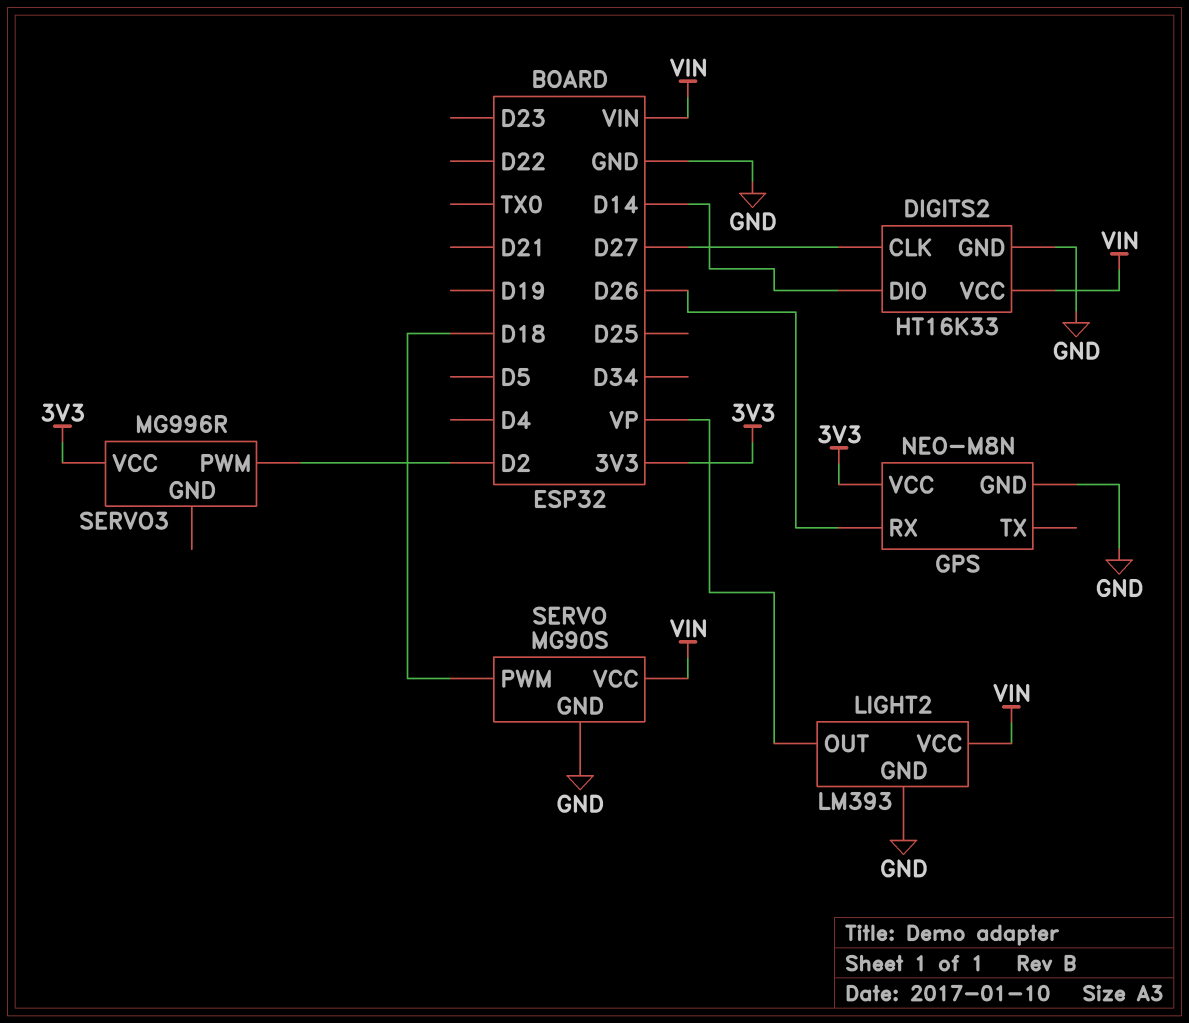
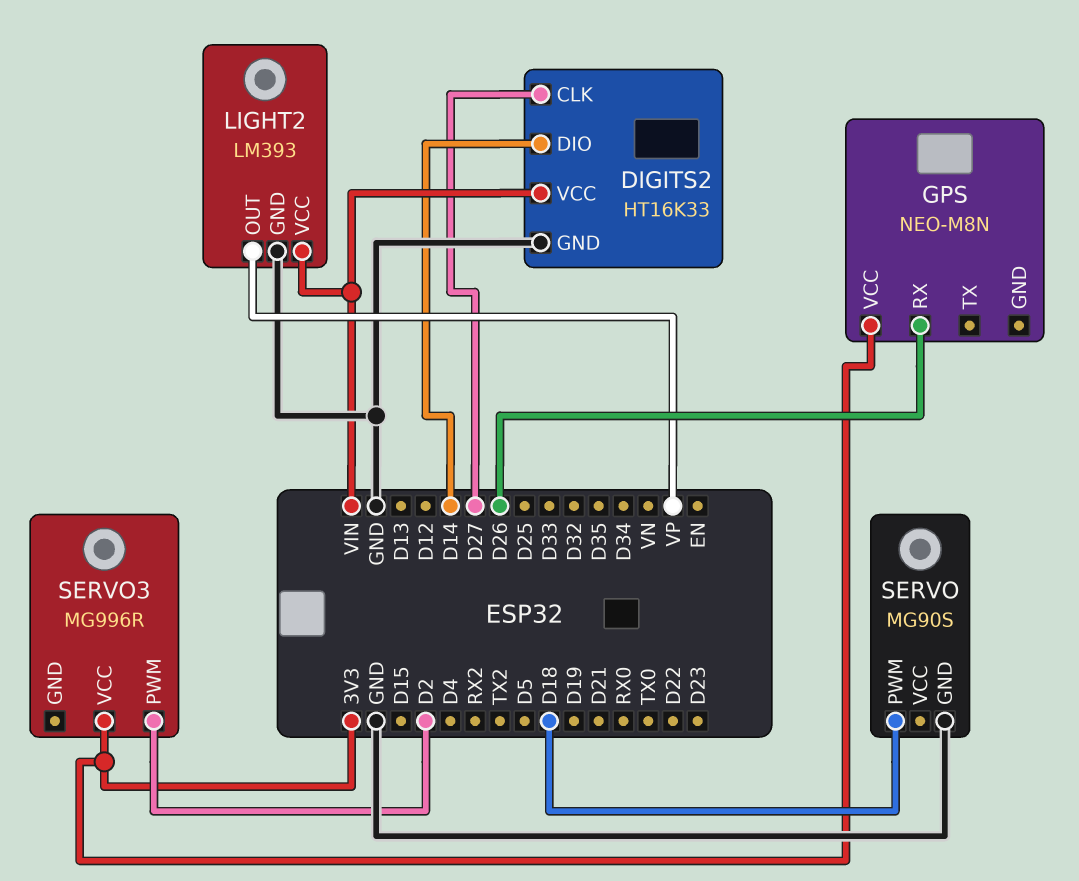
GPS pin GND: GND -> none
SERVO pin VCC: VIN -> none

